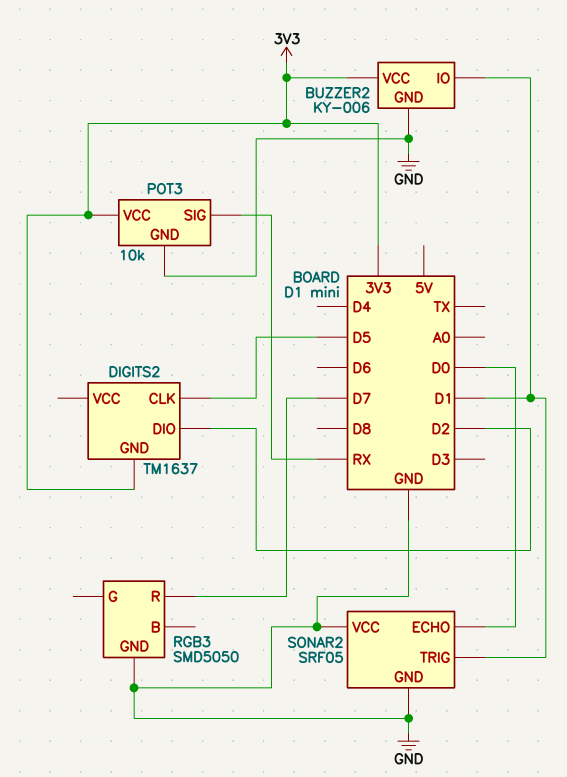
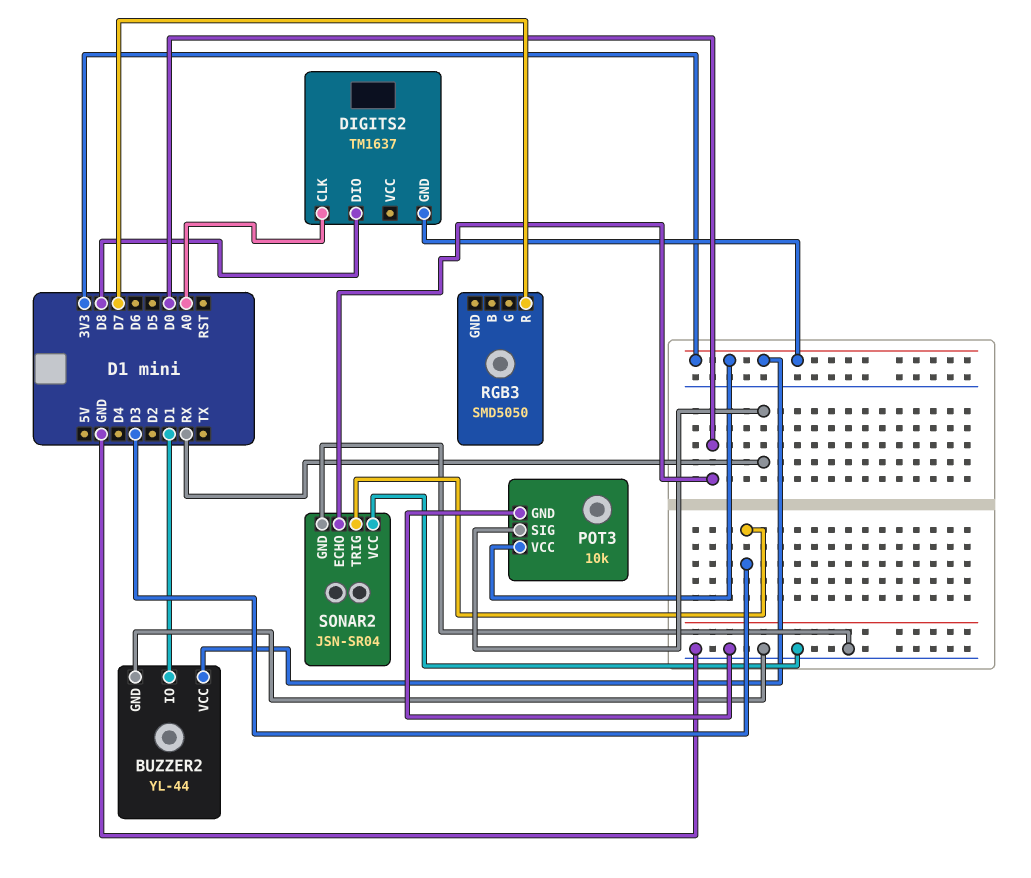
BUZZER2: KY-006 -> YL-44
DIGITS2 pin CLK: D5 -> A0
DIGITS2 pin DIO: D2 -> D8
RGB3 pin GND: GND -> none
SONAR2: SRF05 -> JSN-SR04
SONAR2 pin TRIG: D1 -> D3

